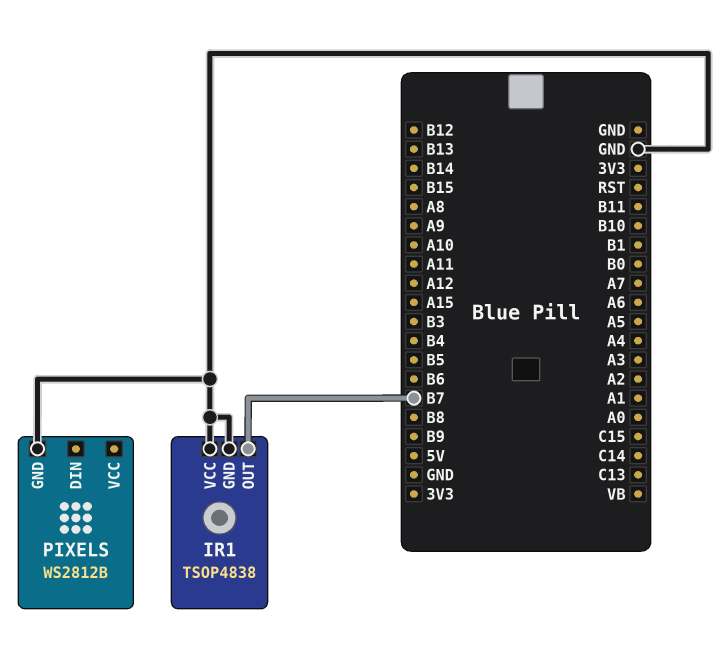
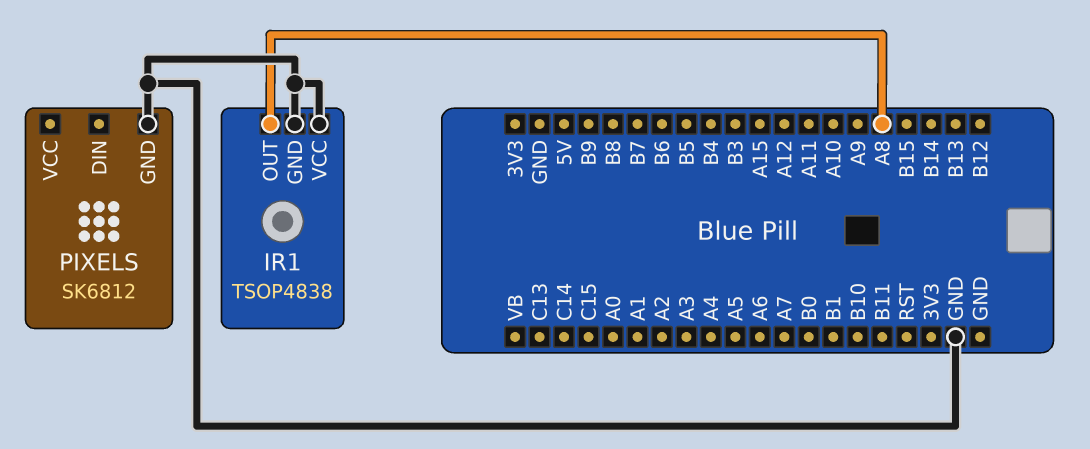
IR1 pin OUT: B7 -> A8
PIXELS: WS2812B -> SK6812

